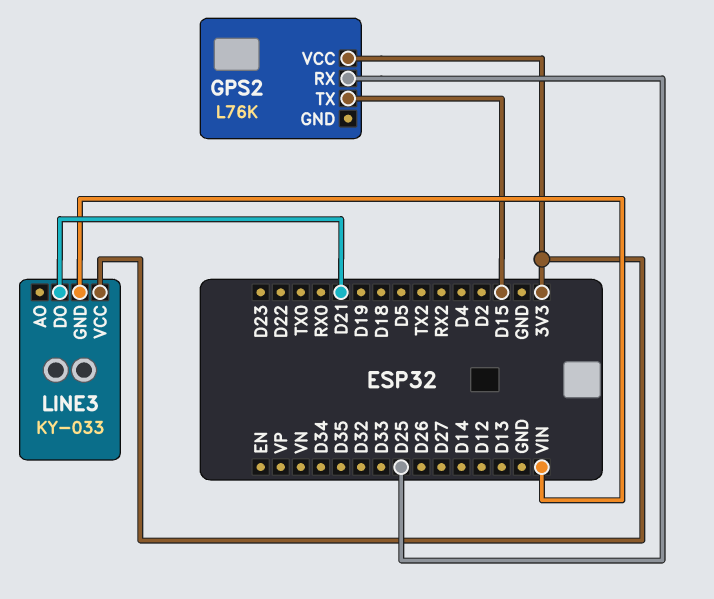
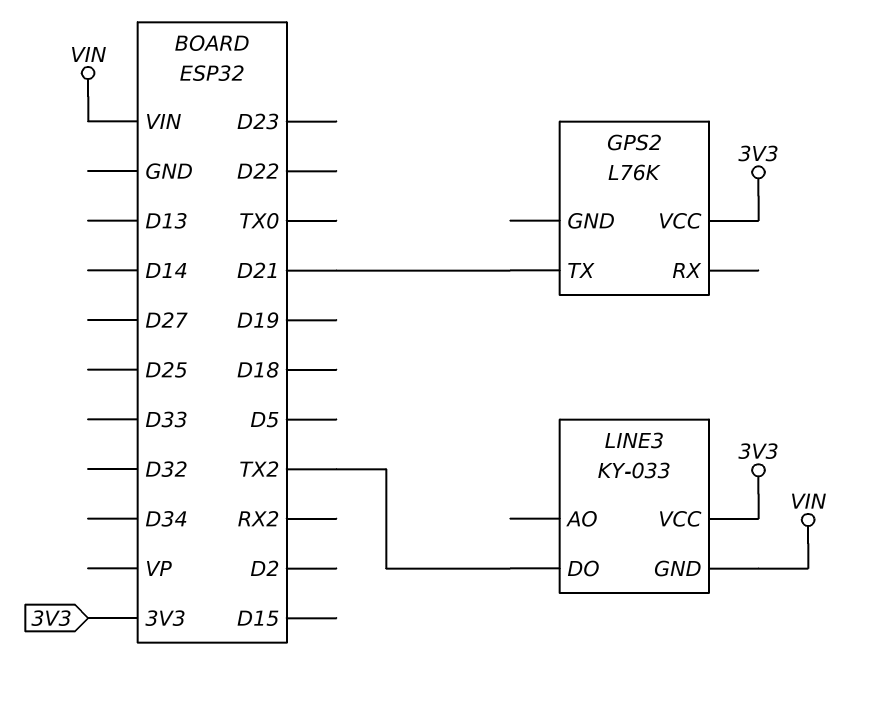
GPS2 pin RX: D25 -> none
GPS2 pin TX: D15 -> D21
LINE3 pin DO: D21 -> TX2

